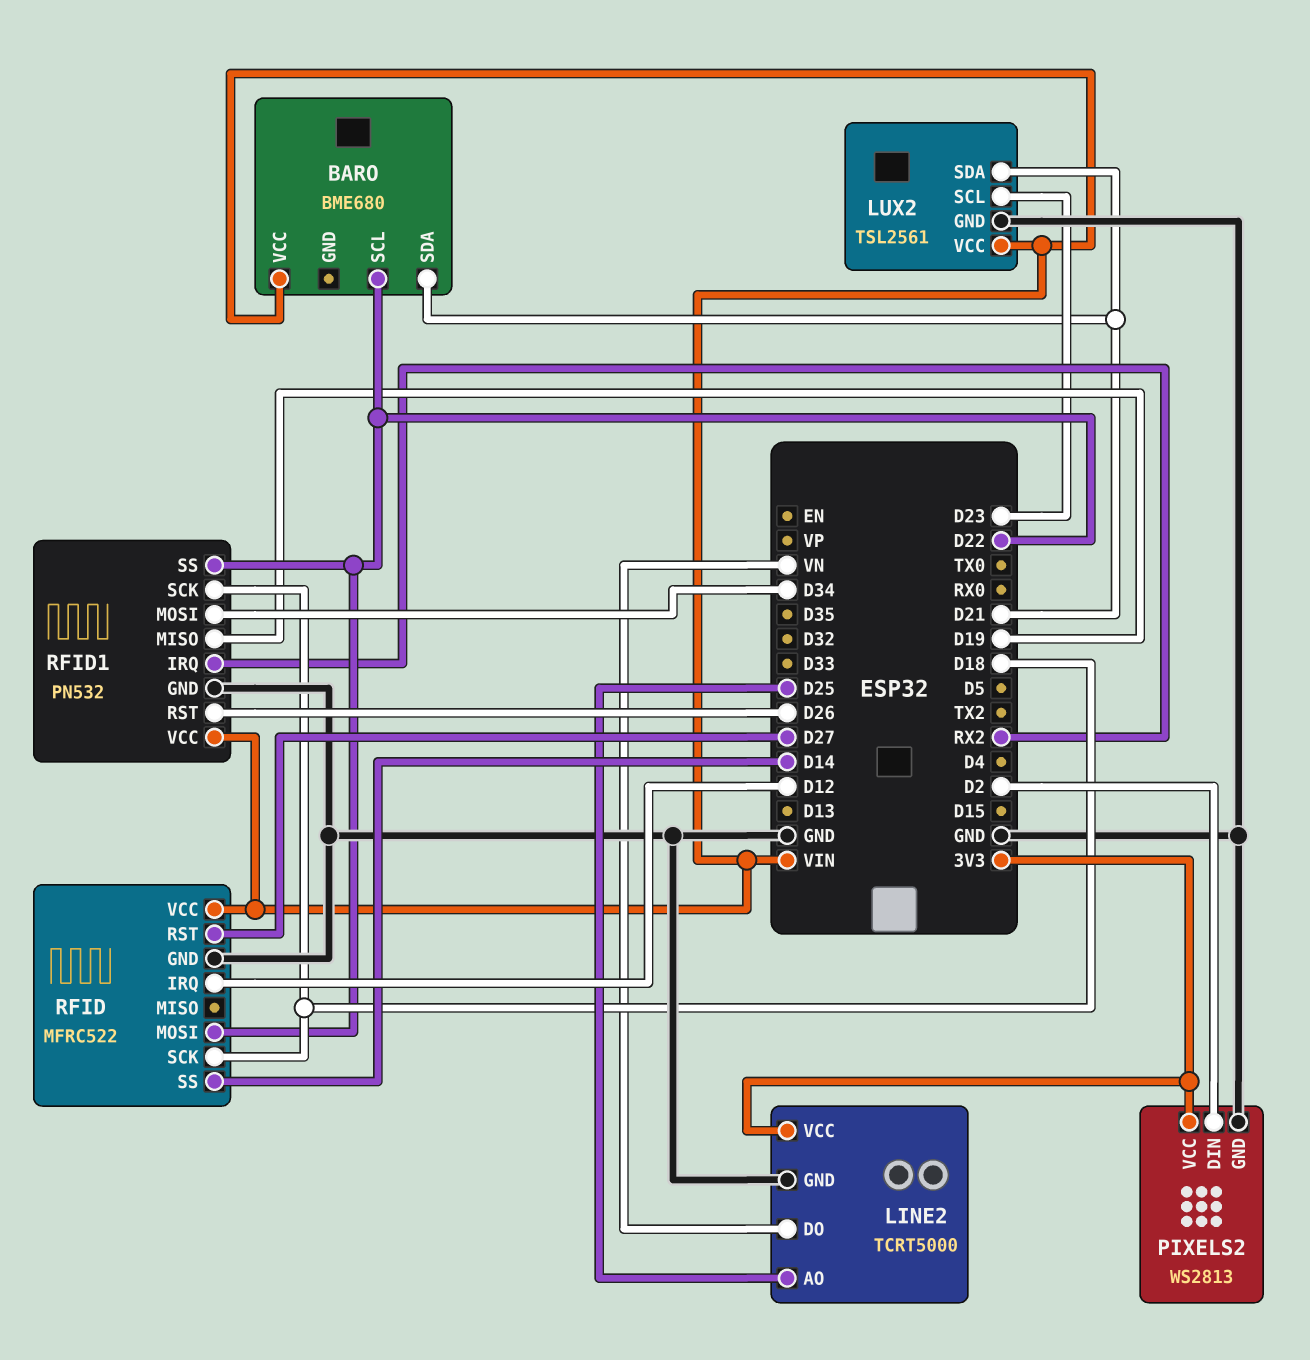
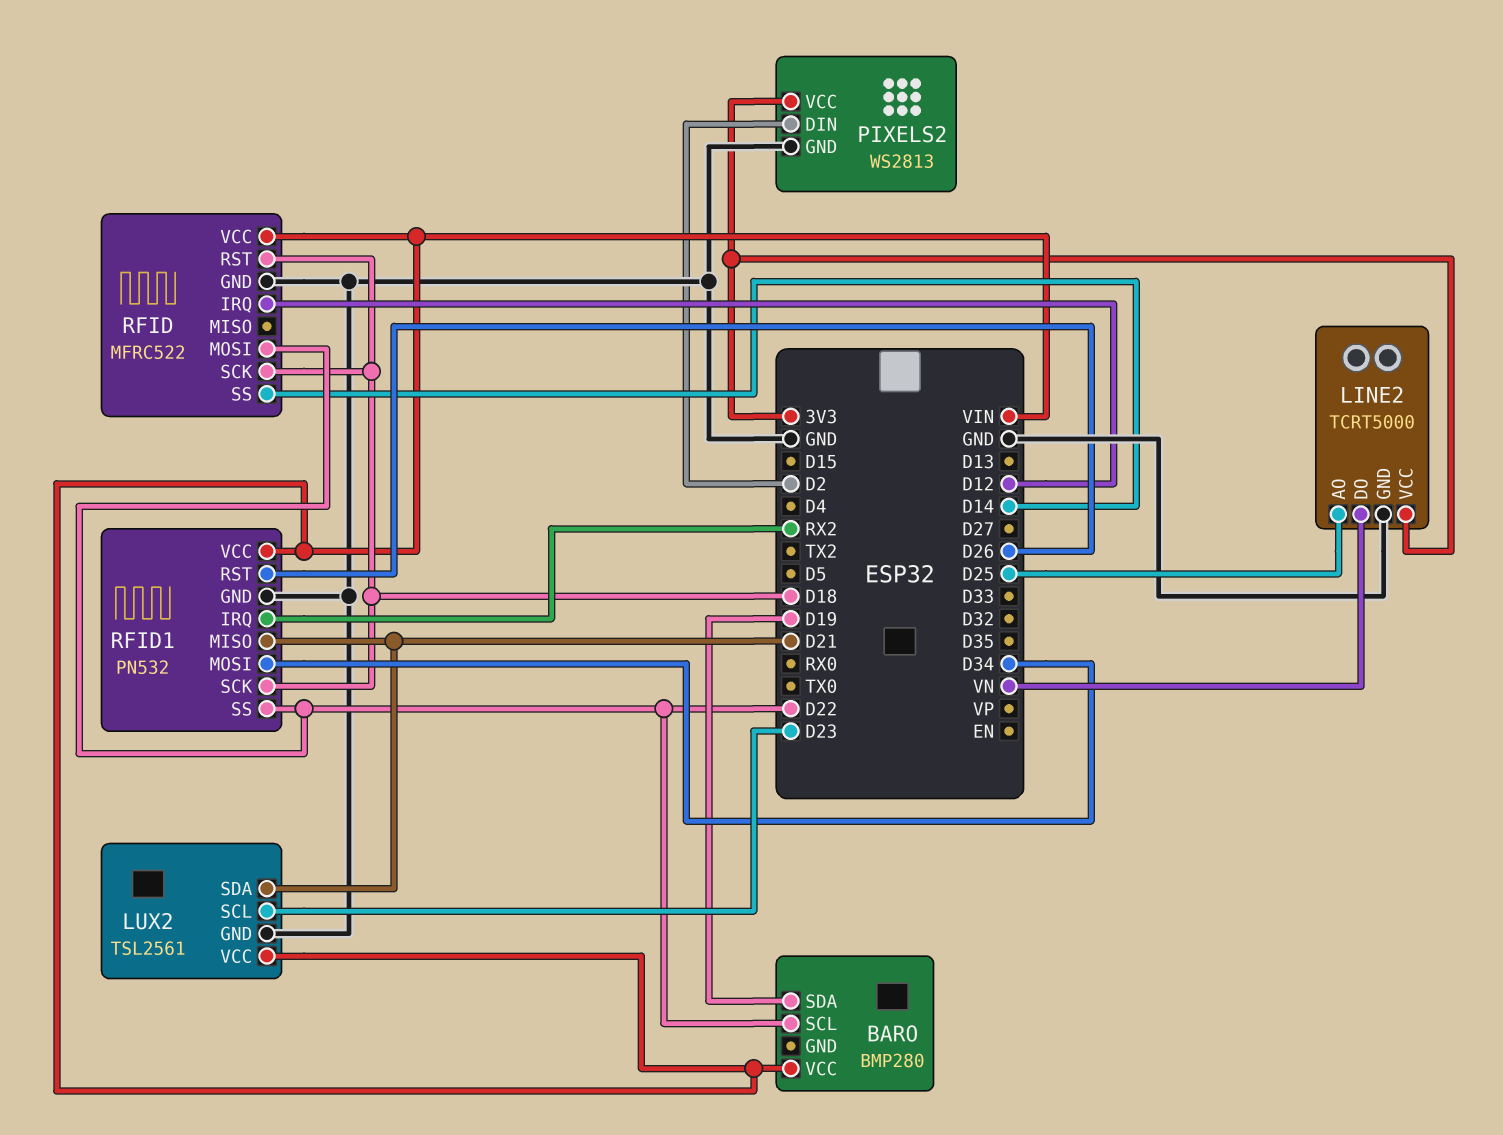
BARO: BME680 -> BMP280
BARO pin SDA: D21 -> D19
RFID pin RST: D27 -> D18
RFID1 pin MISO: D19 -> D21

